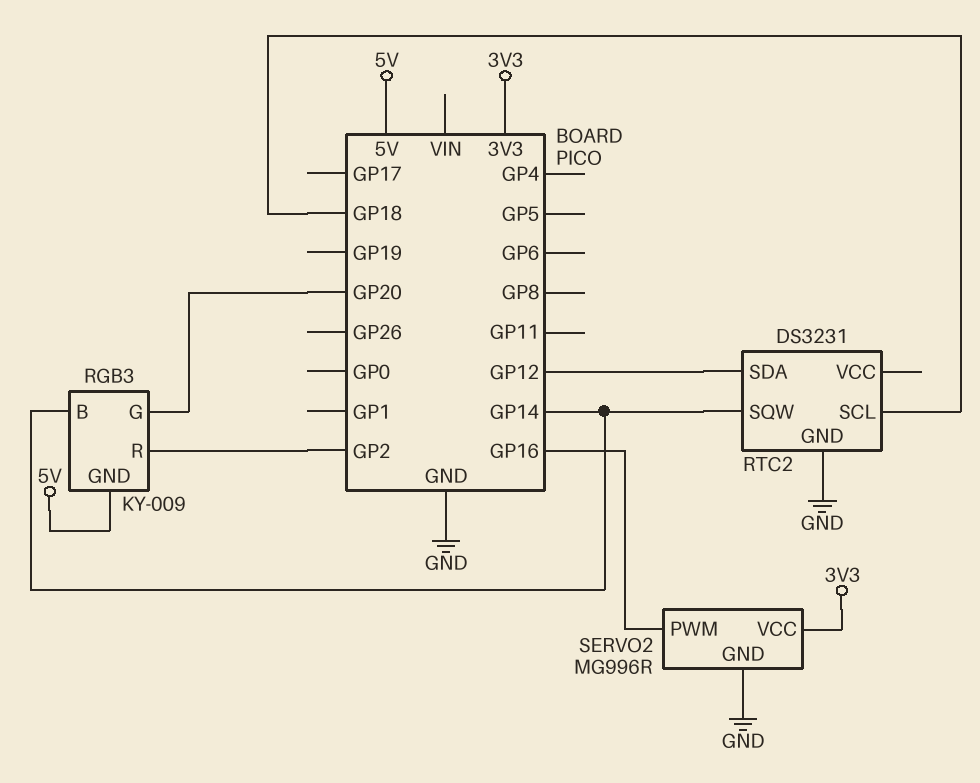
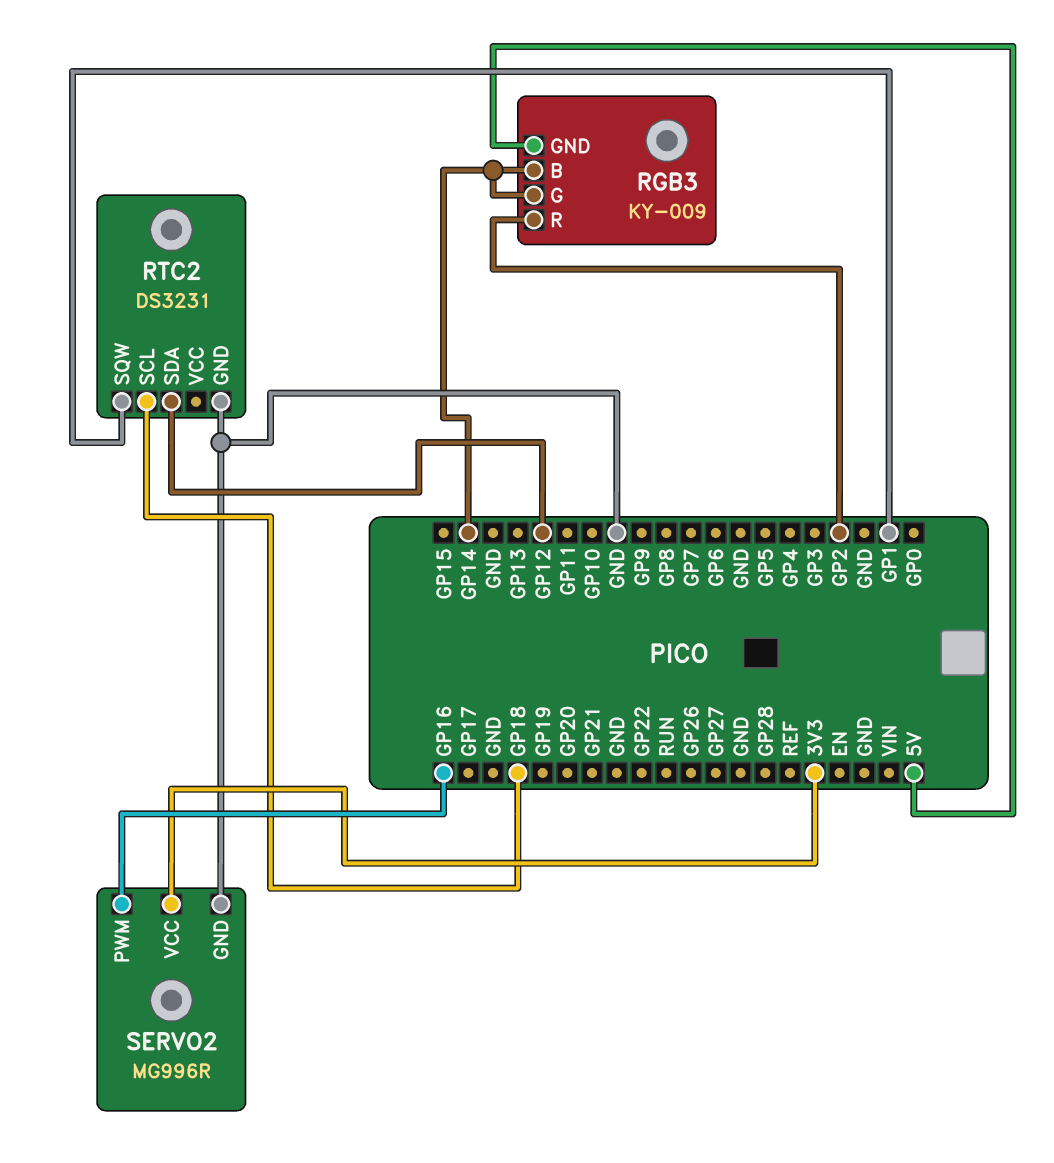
RGB3 pin G: GP20 -> GP14
RTC2 pin SQW: GP14 -> GP1

